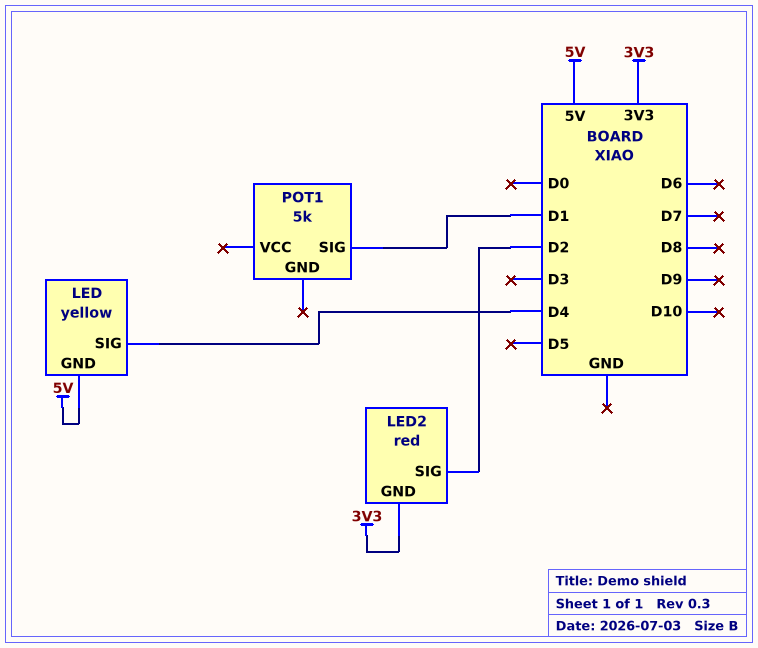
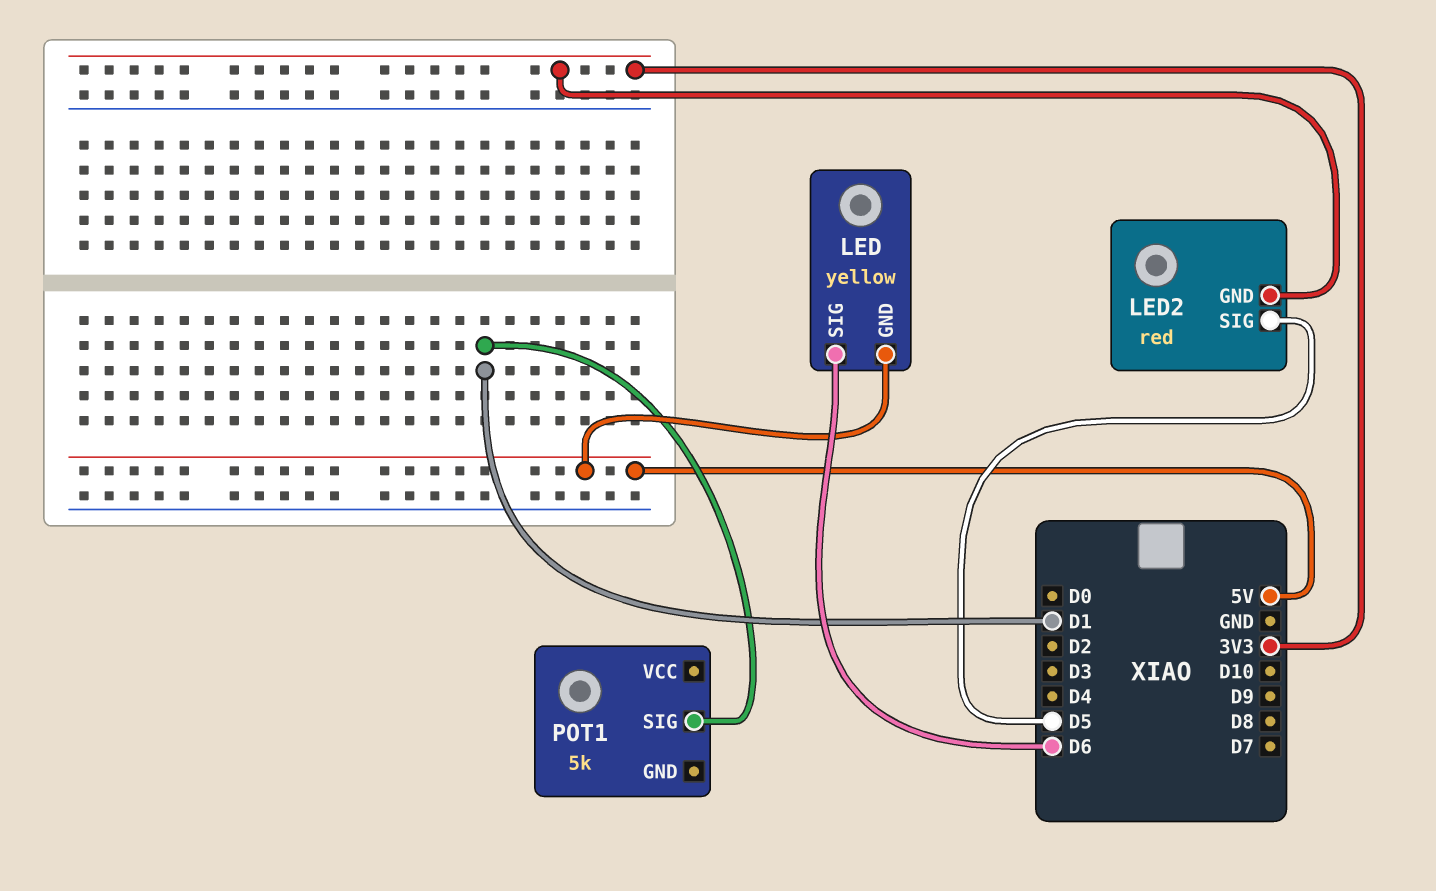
LED pin SIG: D4 -> D6
LED2 pin SIG: D2 -> D5

